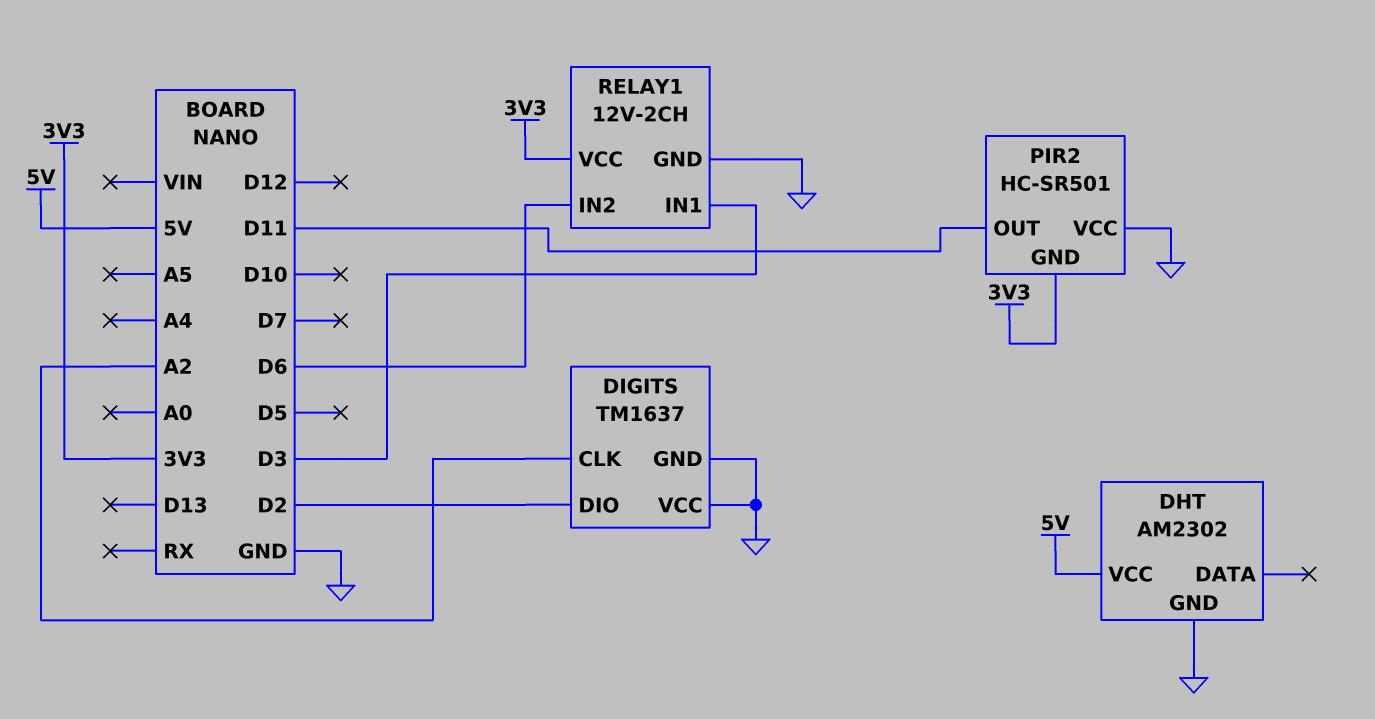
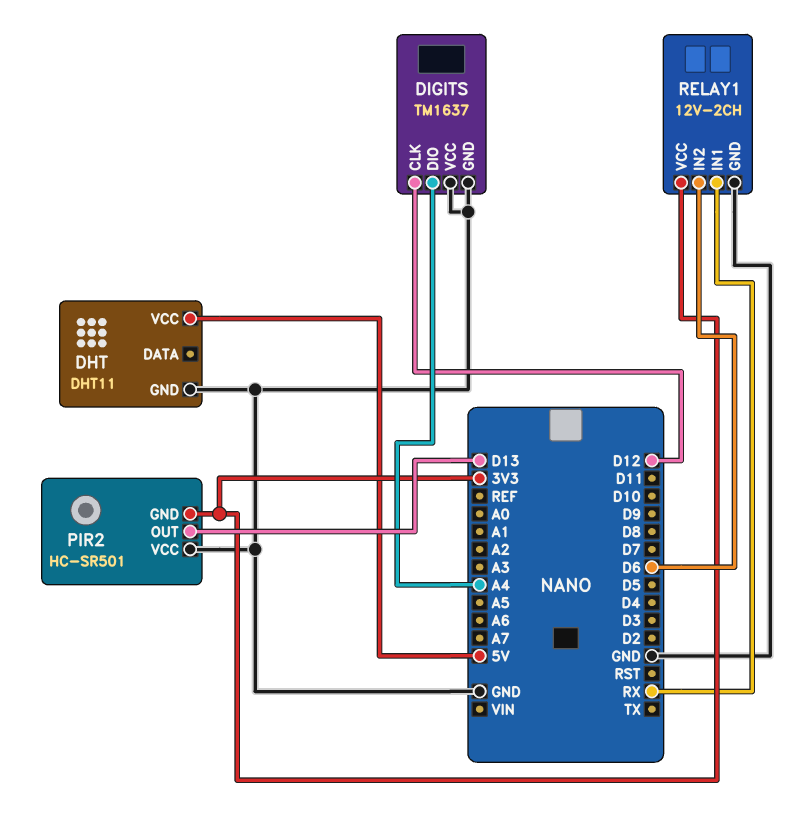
DHT: AM2302 -> DHT11
DIGITS pin CLK: A2 -> D12
DIGITS pin DIO: D2 -> A4
PIR2 pin OUT: D11 -> D13
RELAY1 pin IN1: D3 -> RX

